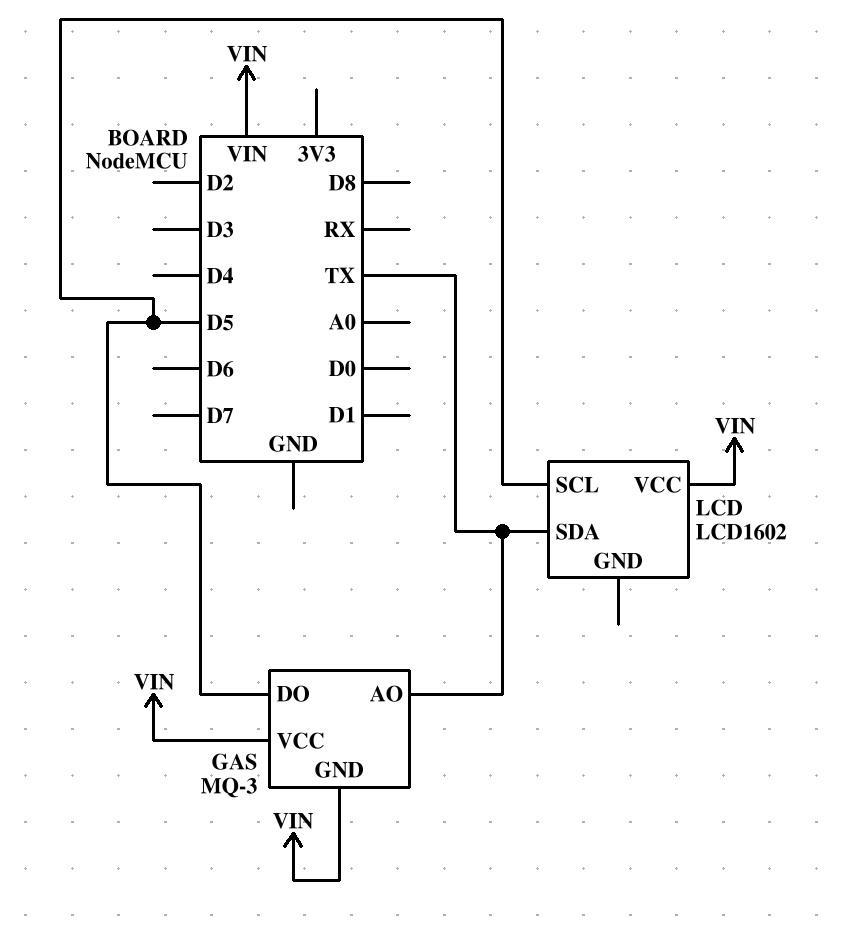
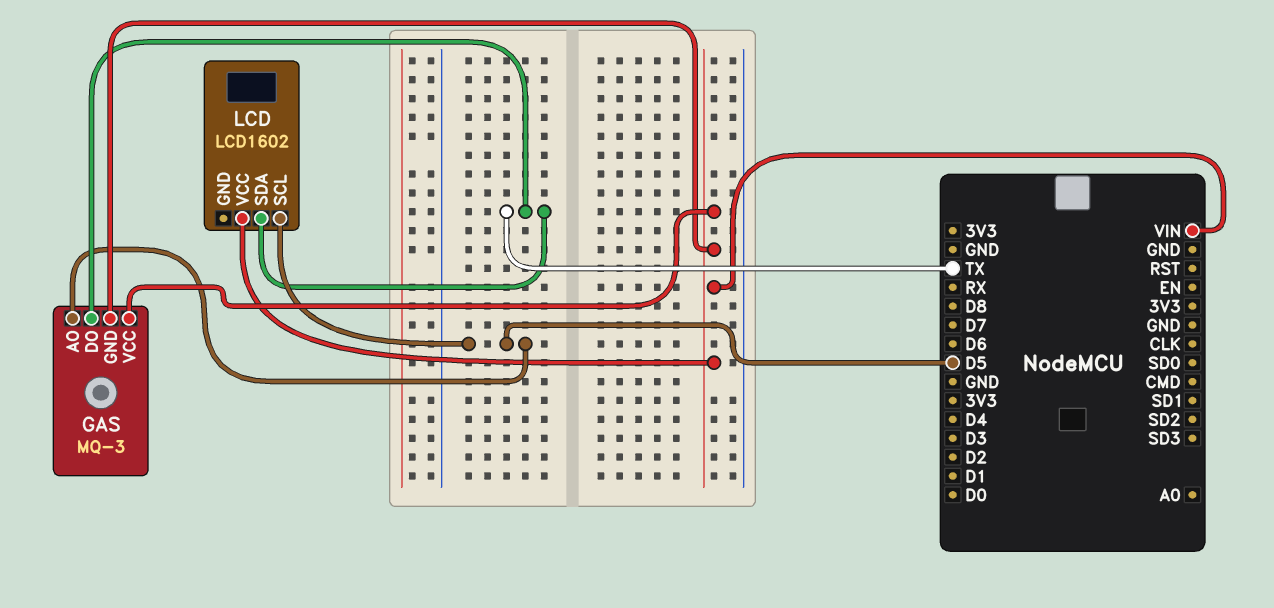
GAS pin AO: TX -> D5
GAS pin DO: D5 -> TX

